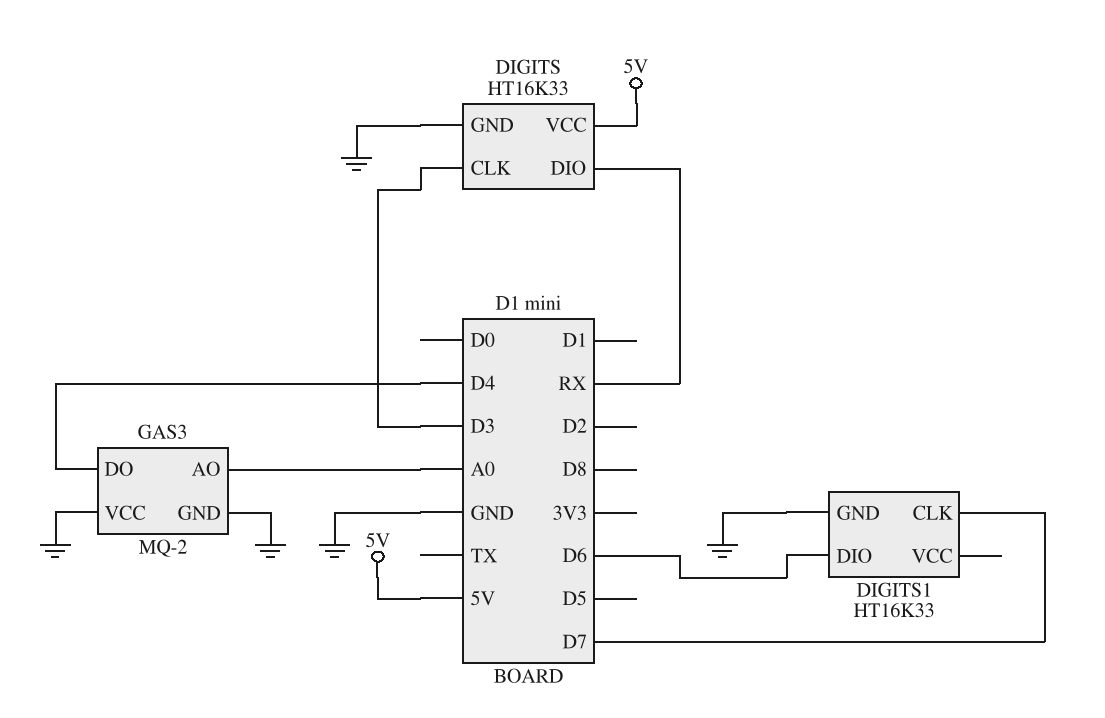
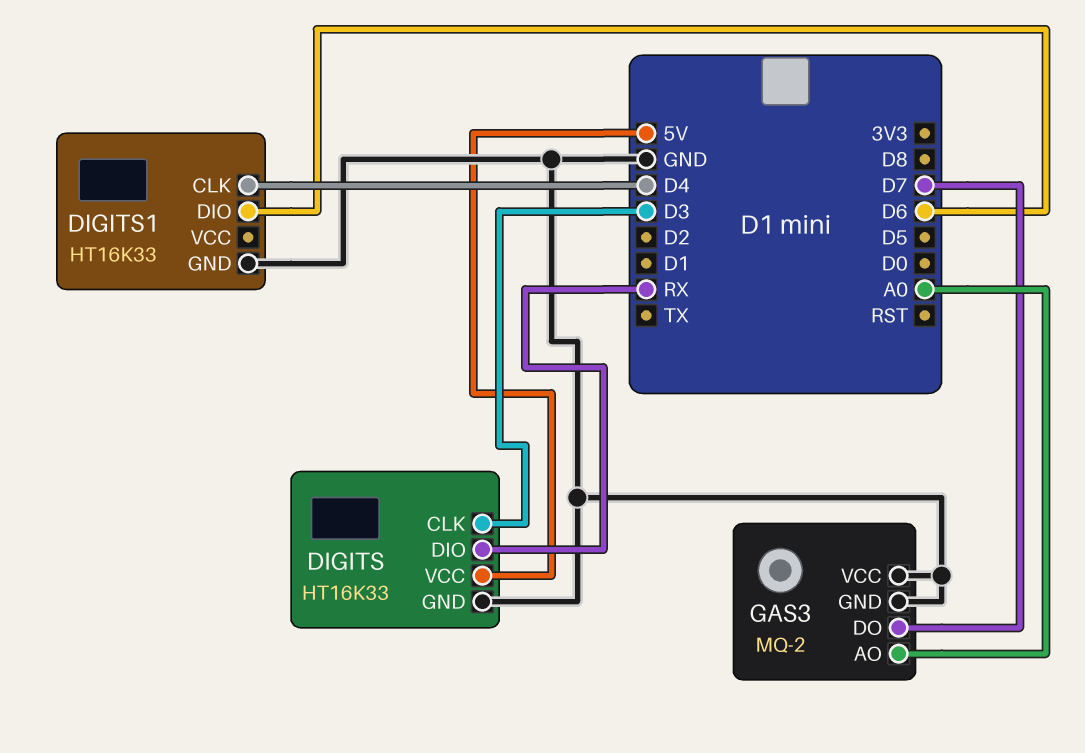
DIGITS1 pin CLK: D7 -> D4
GAS3 pin DO: D4 -> D7

